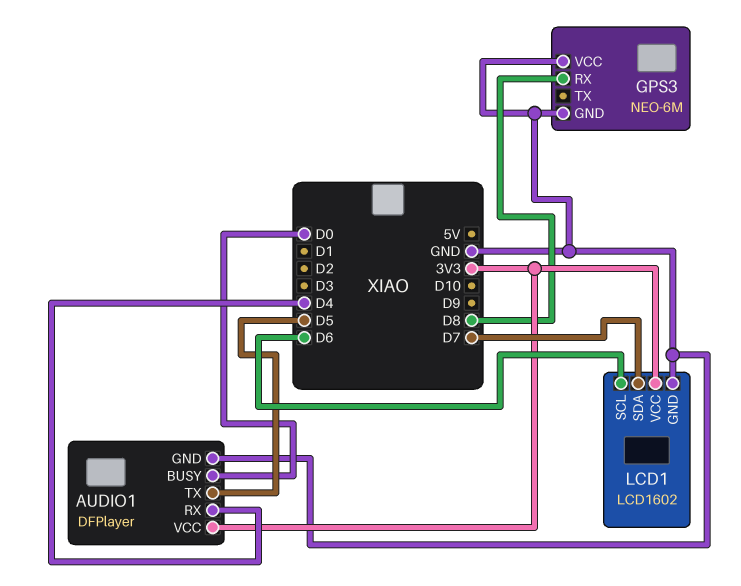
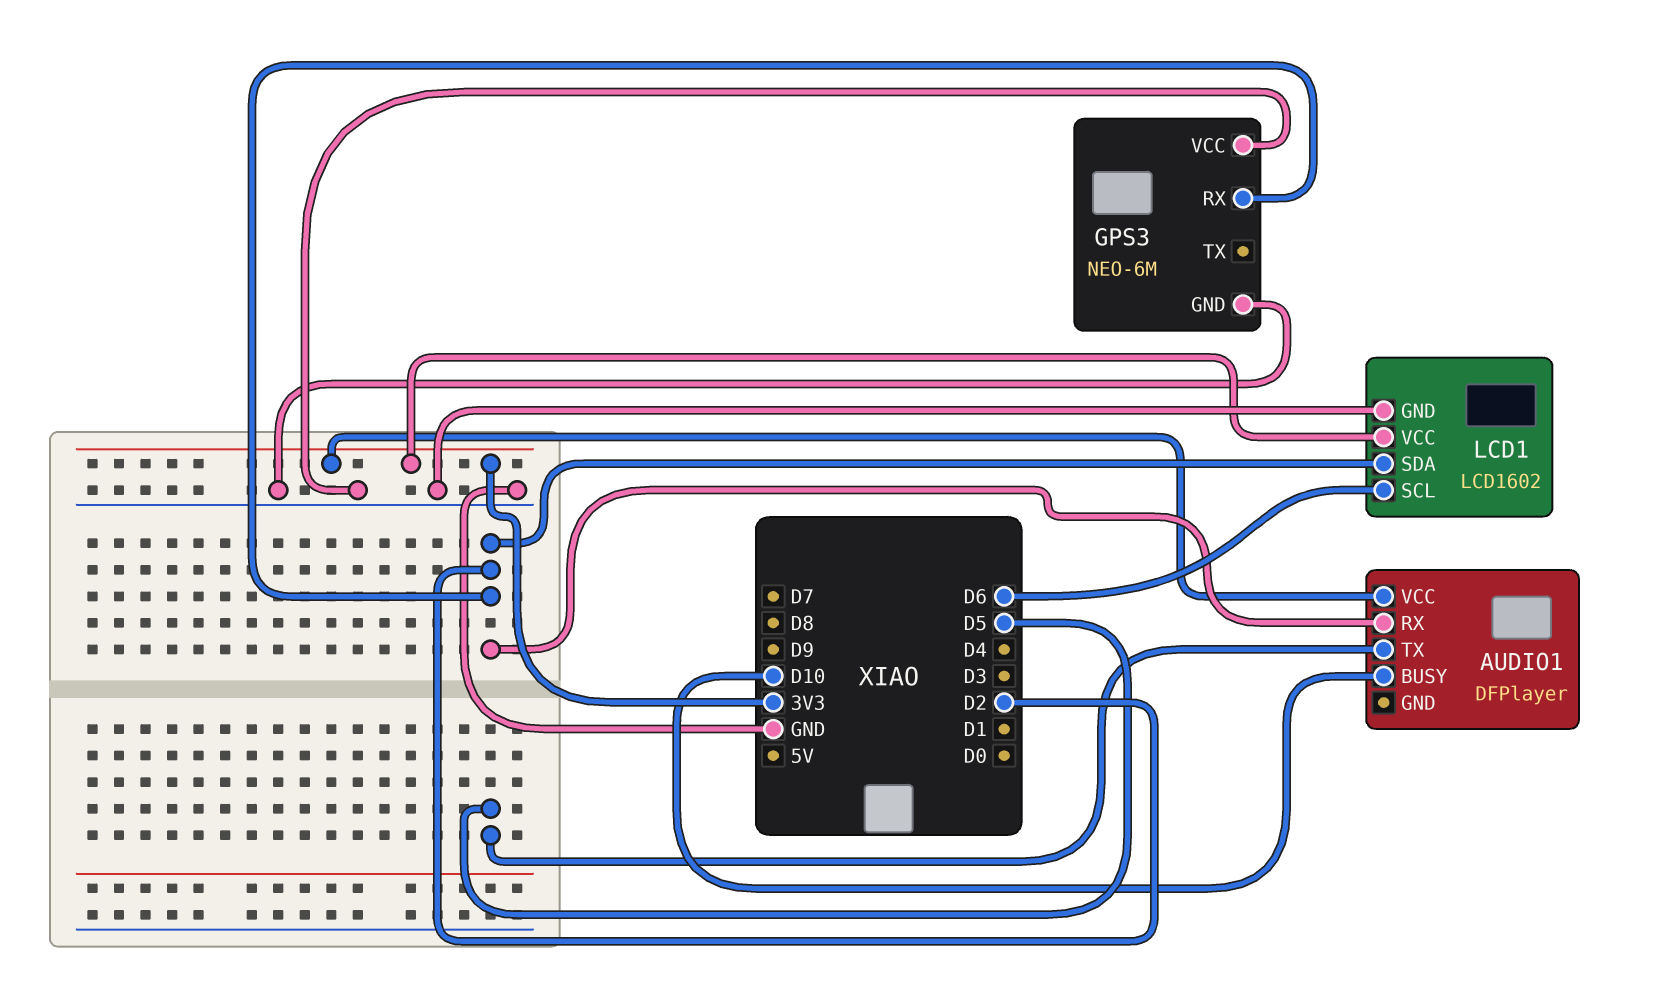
AUDIO1 pin BUSY: D0 -> D10
AUDIO1 pin GND: GND -> none
AUDIO1 pin RX: D4 -> D2
GPS3 pin RX: D8 -> D2
LCD1 pin SDA: D7 -> D2

